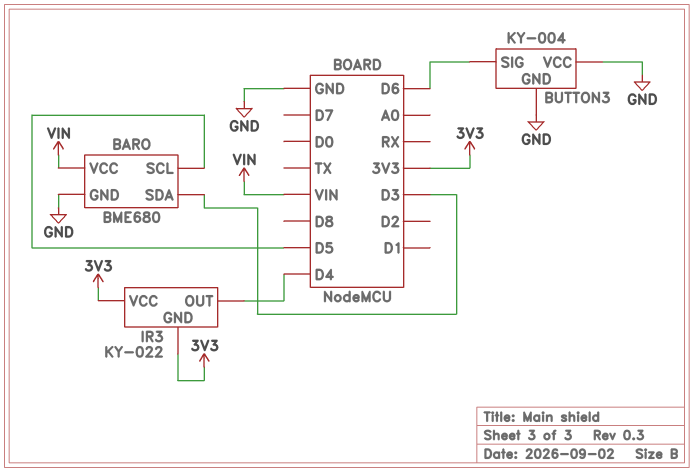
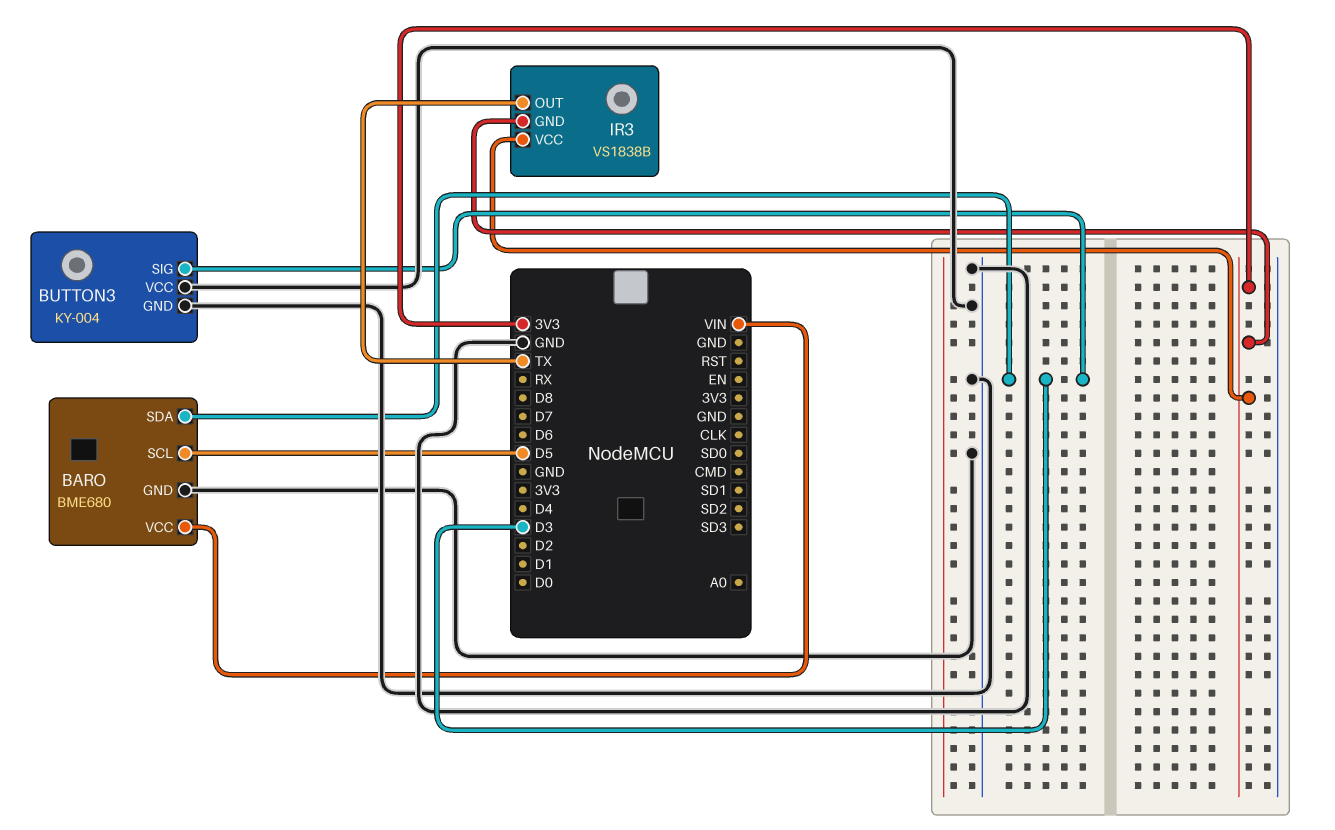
BUTTON3 pin SIG: D6 -> D3
IR3: KY-022 -> VS1838B
IR3 pin OUT: D4 -> TX

